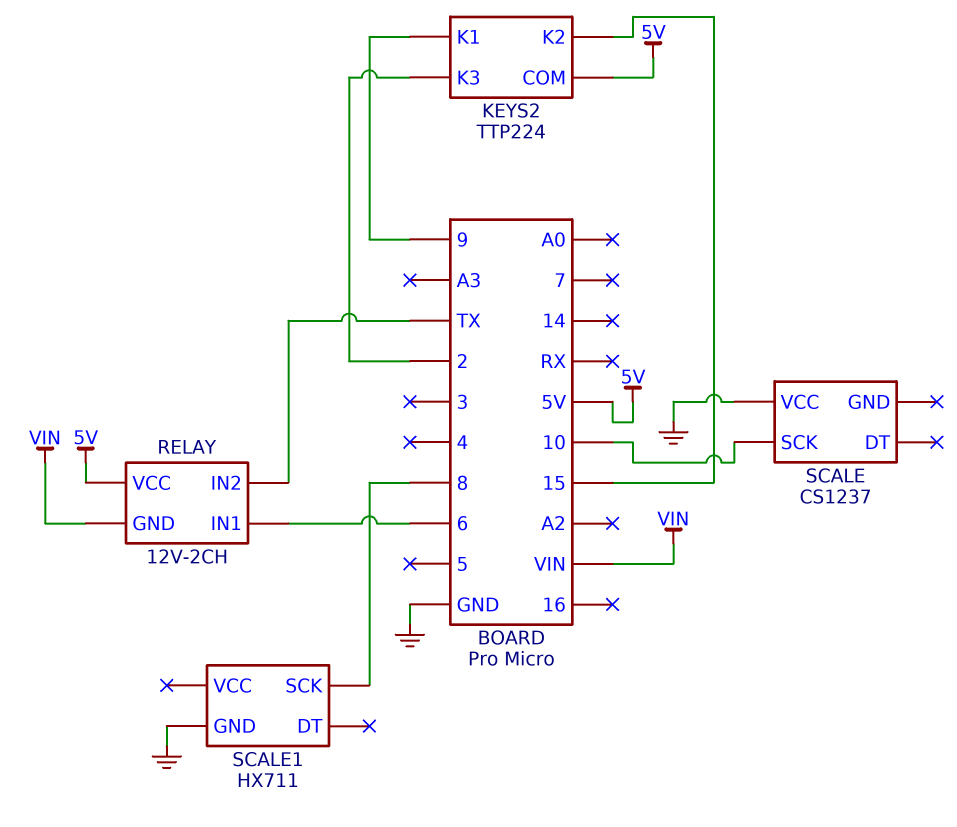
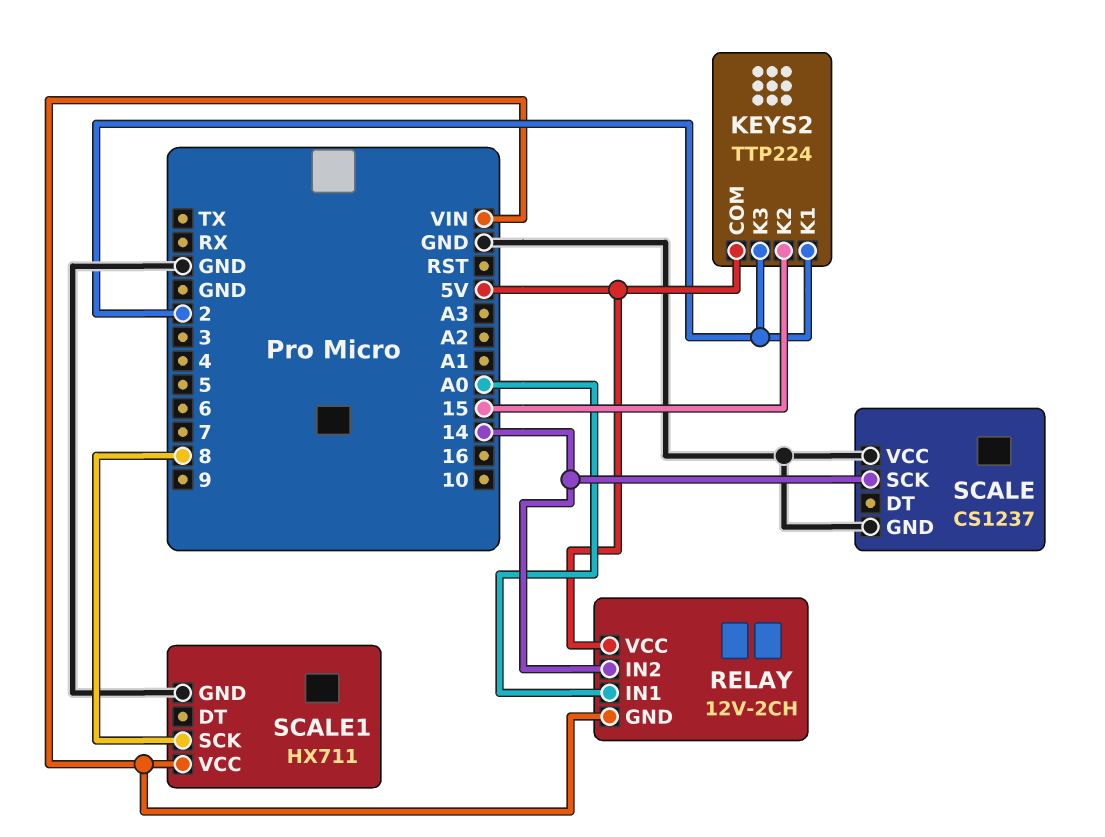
KEYS2 pin K1: 9 -> 2
RELAY pin IN1: 6 -> A0
RELAY pin IN2: TX -> 14
SCALE pin GND: none -> GND
SCALE pin SCK: 10 -> 14
SCALE1 pin VCC: none -> VIN

